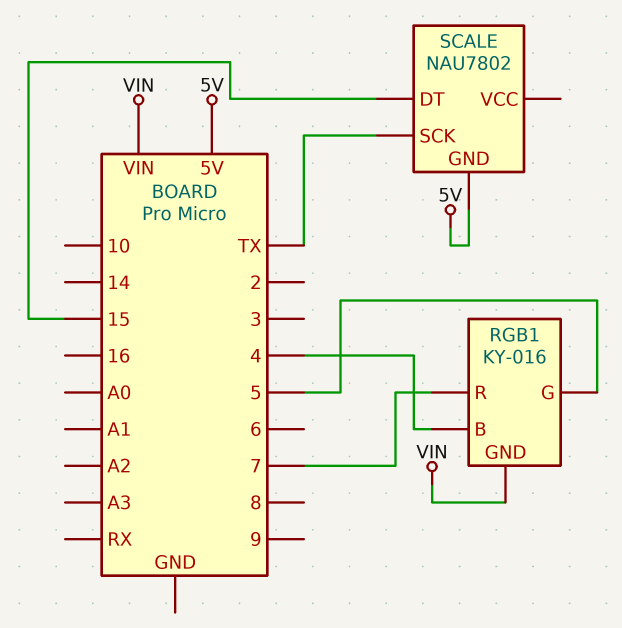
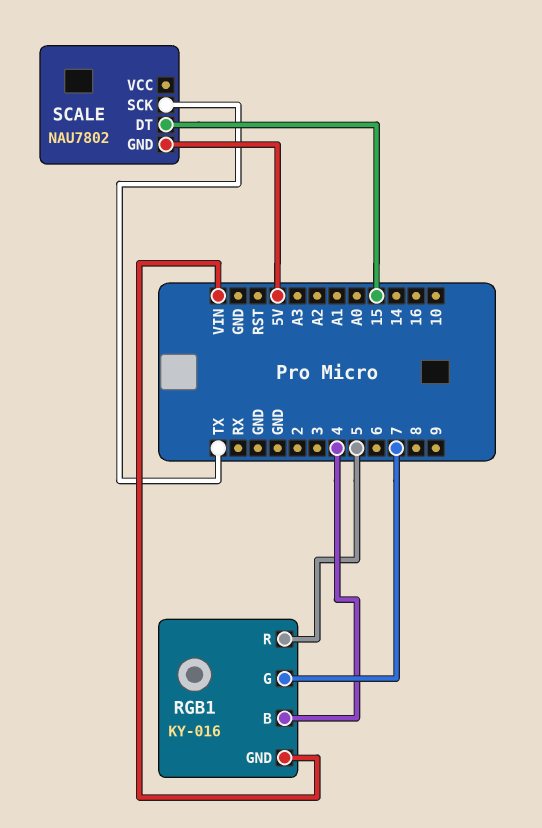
RGB1 pin G: 5 -> 7
RGB1 pin R: 7 -> 5

